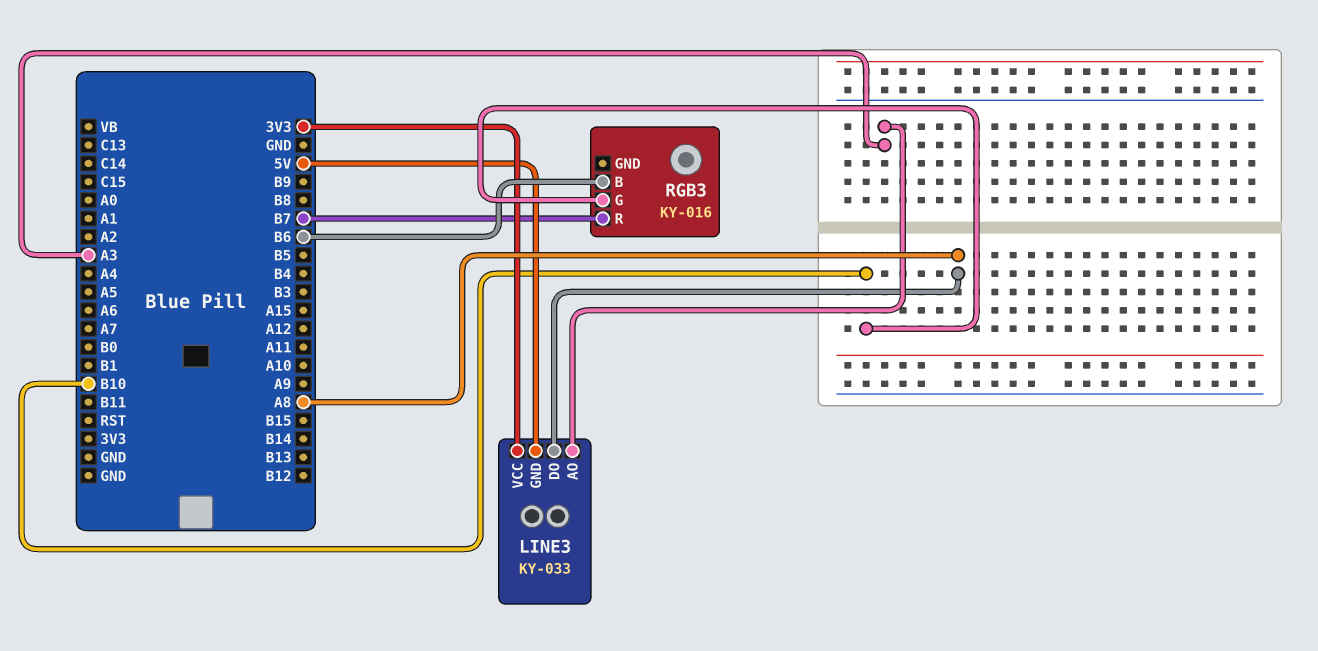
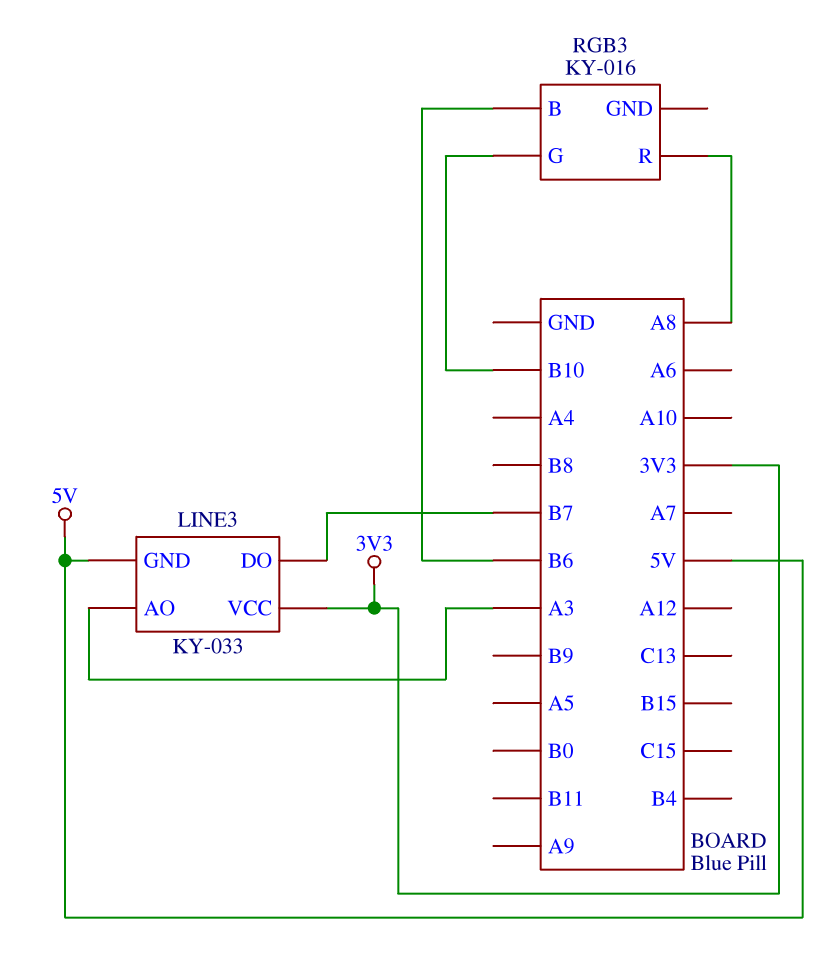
LINE3 pin DO: A8 -> B7
RGB3 pin R: B7 -> A8

